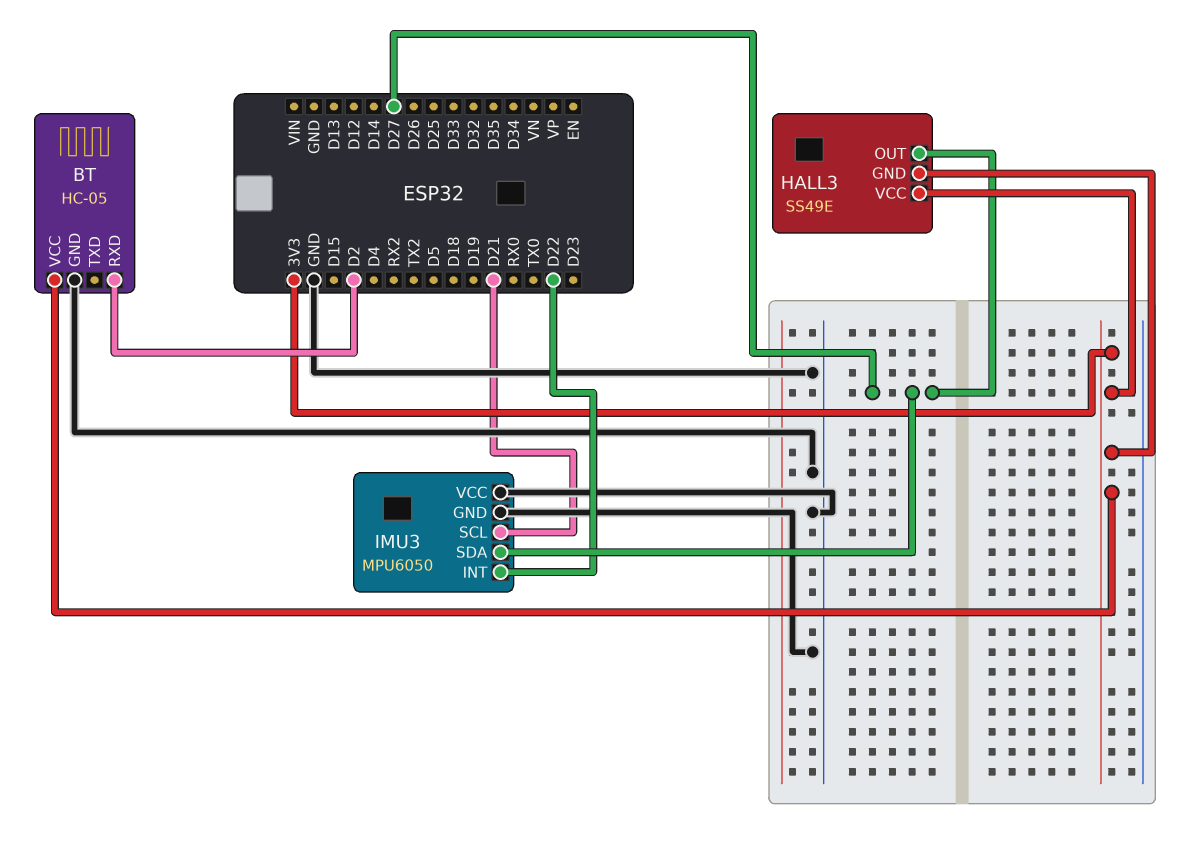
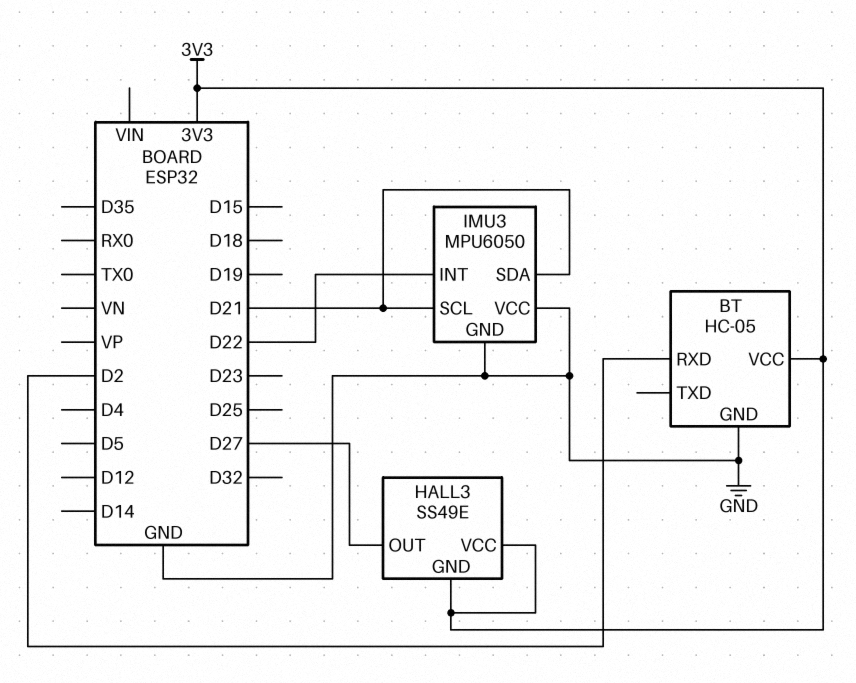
IMU3 pin SDA: D27 -> D21

